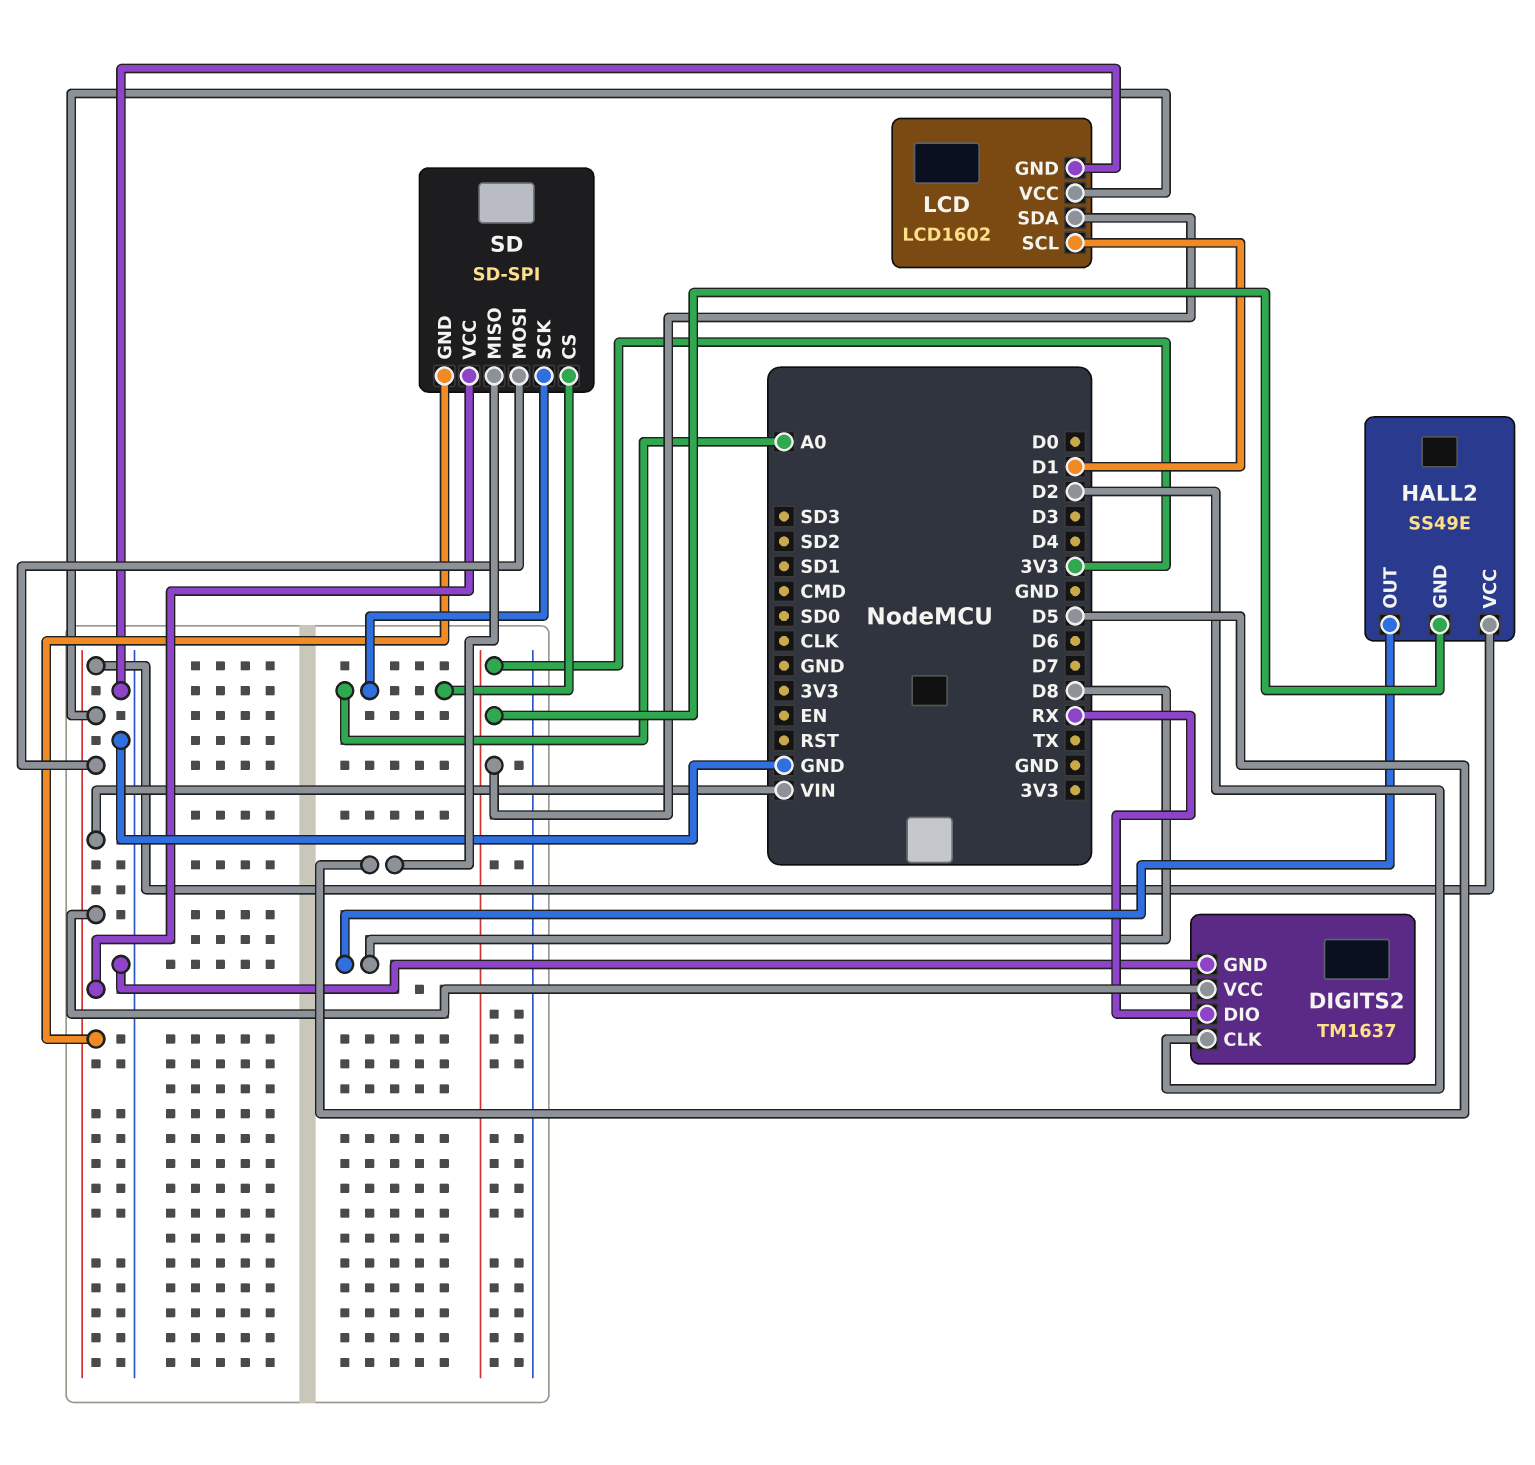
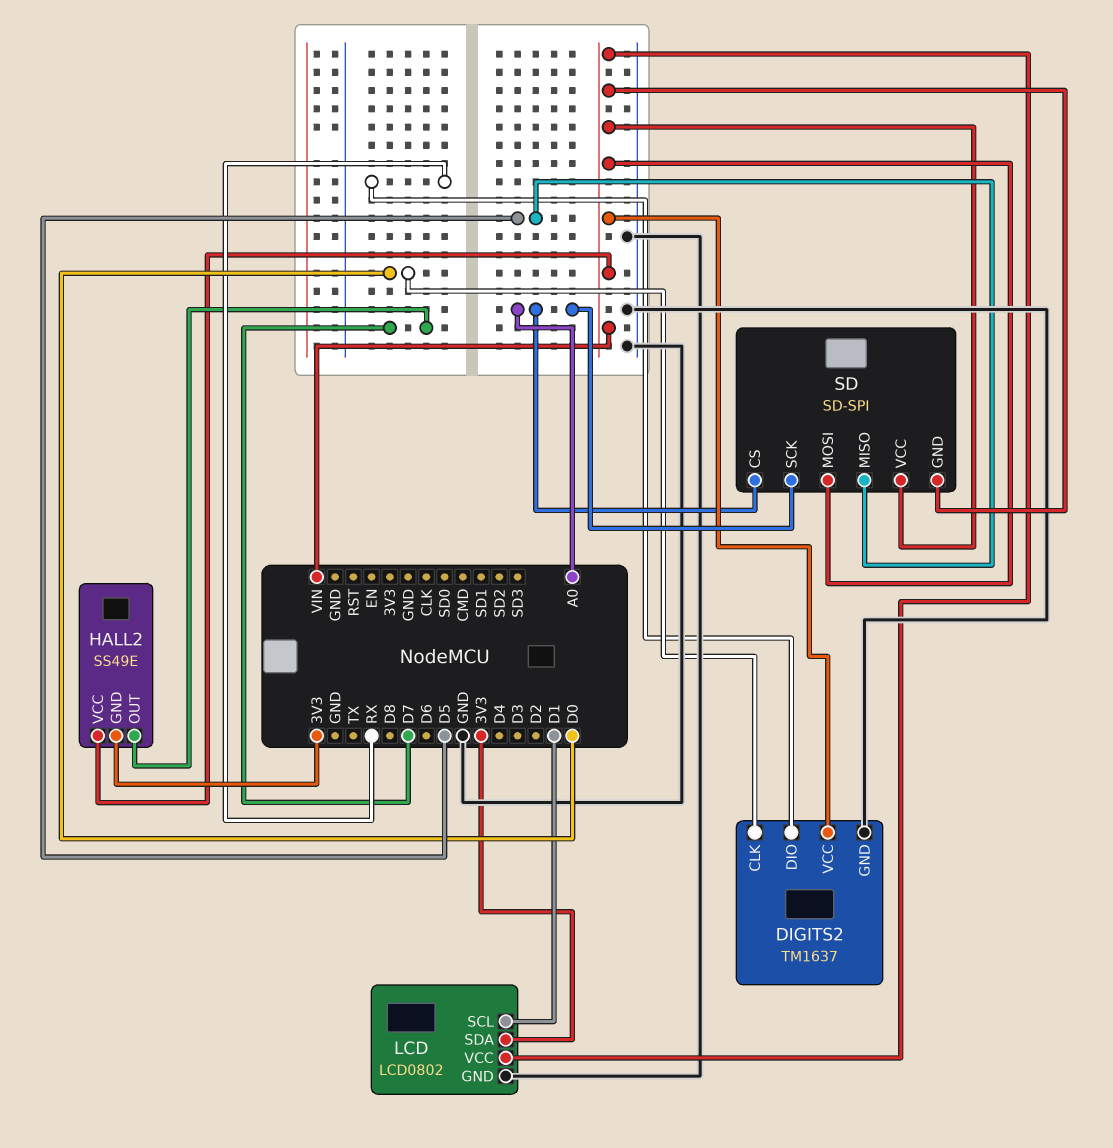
DIGITS2 pin CLK: D2 -> D0
HALL2 pin OUT: D8 -> D7
LCD: LCD1602 -> LCD0802

